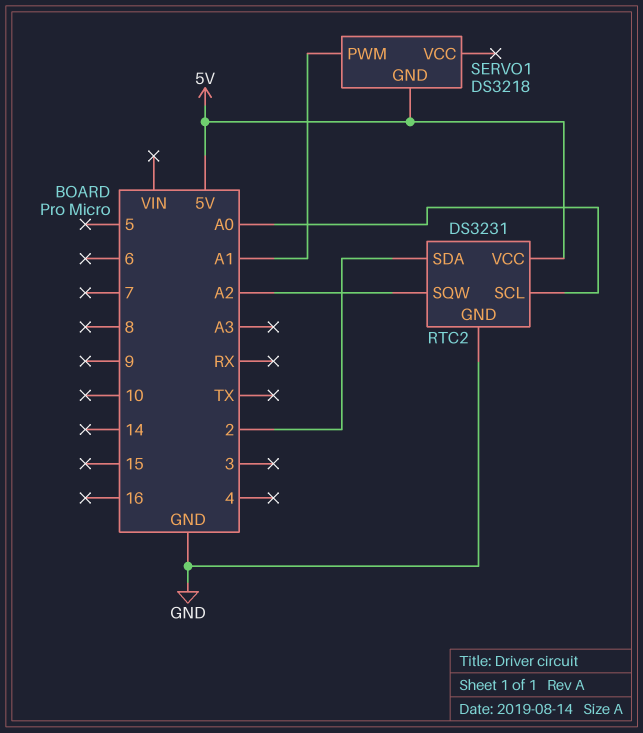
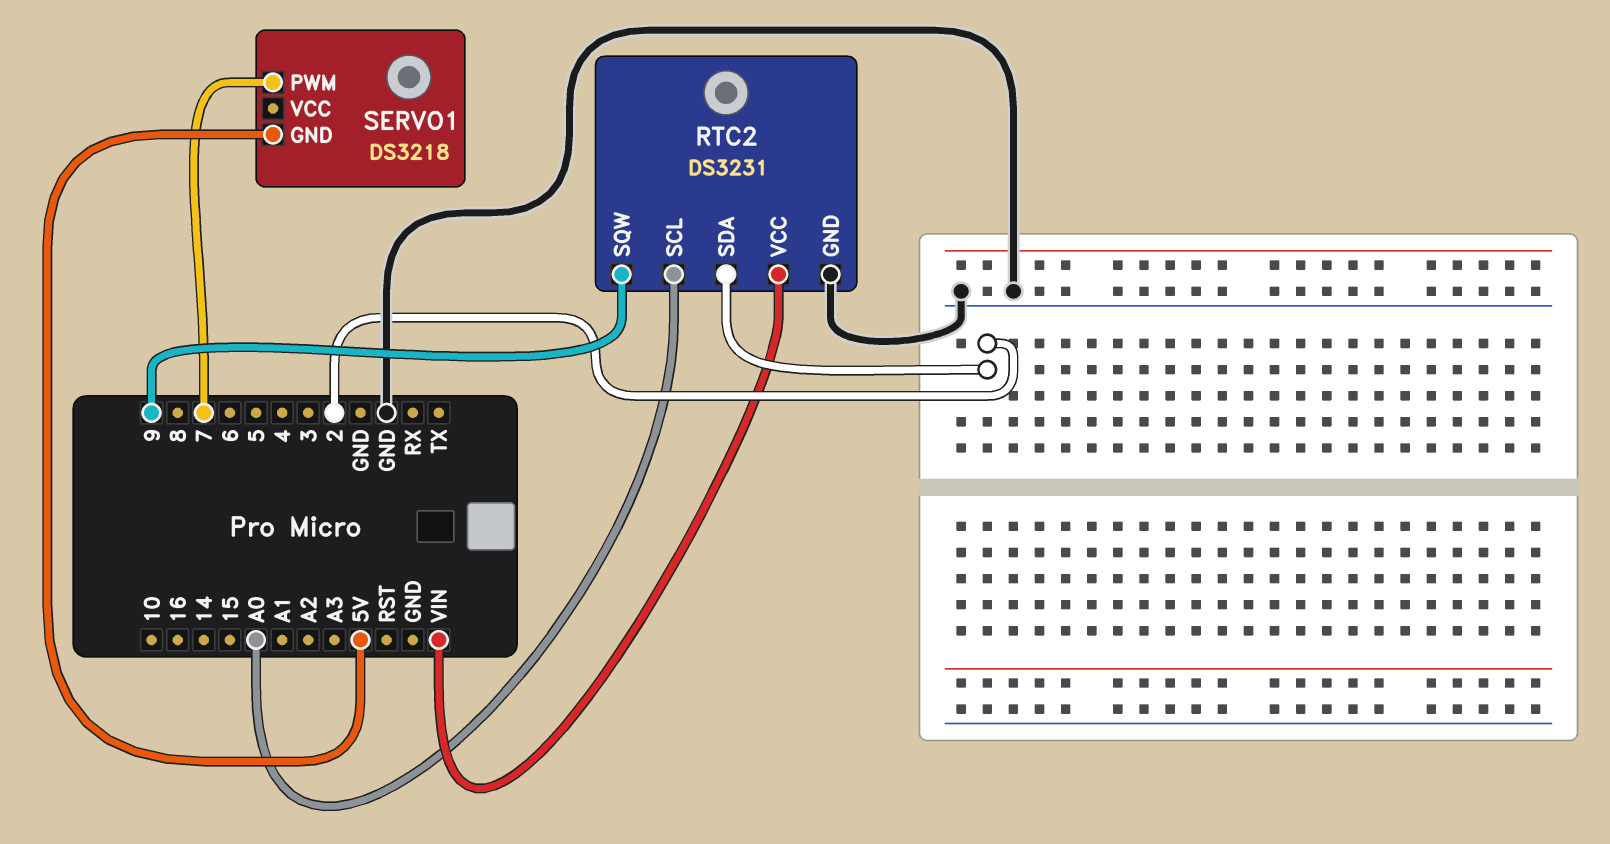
RTC2 pin SQW: A2 -> 9
RTC2 pin VCC: 5V -> VIN
SERVO1 pin PWM: A1 -> 7

